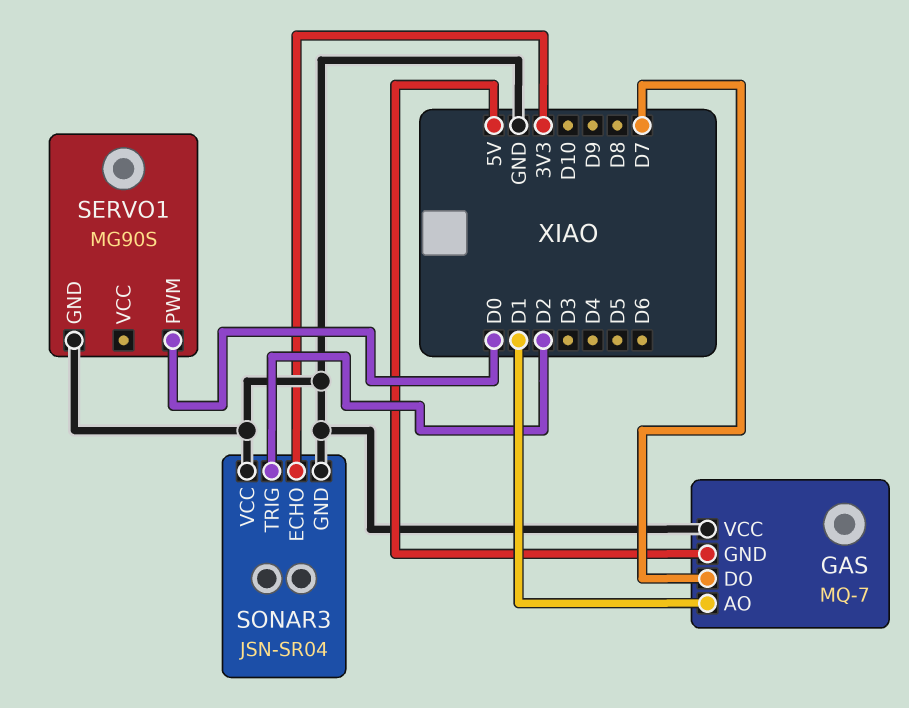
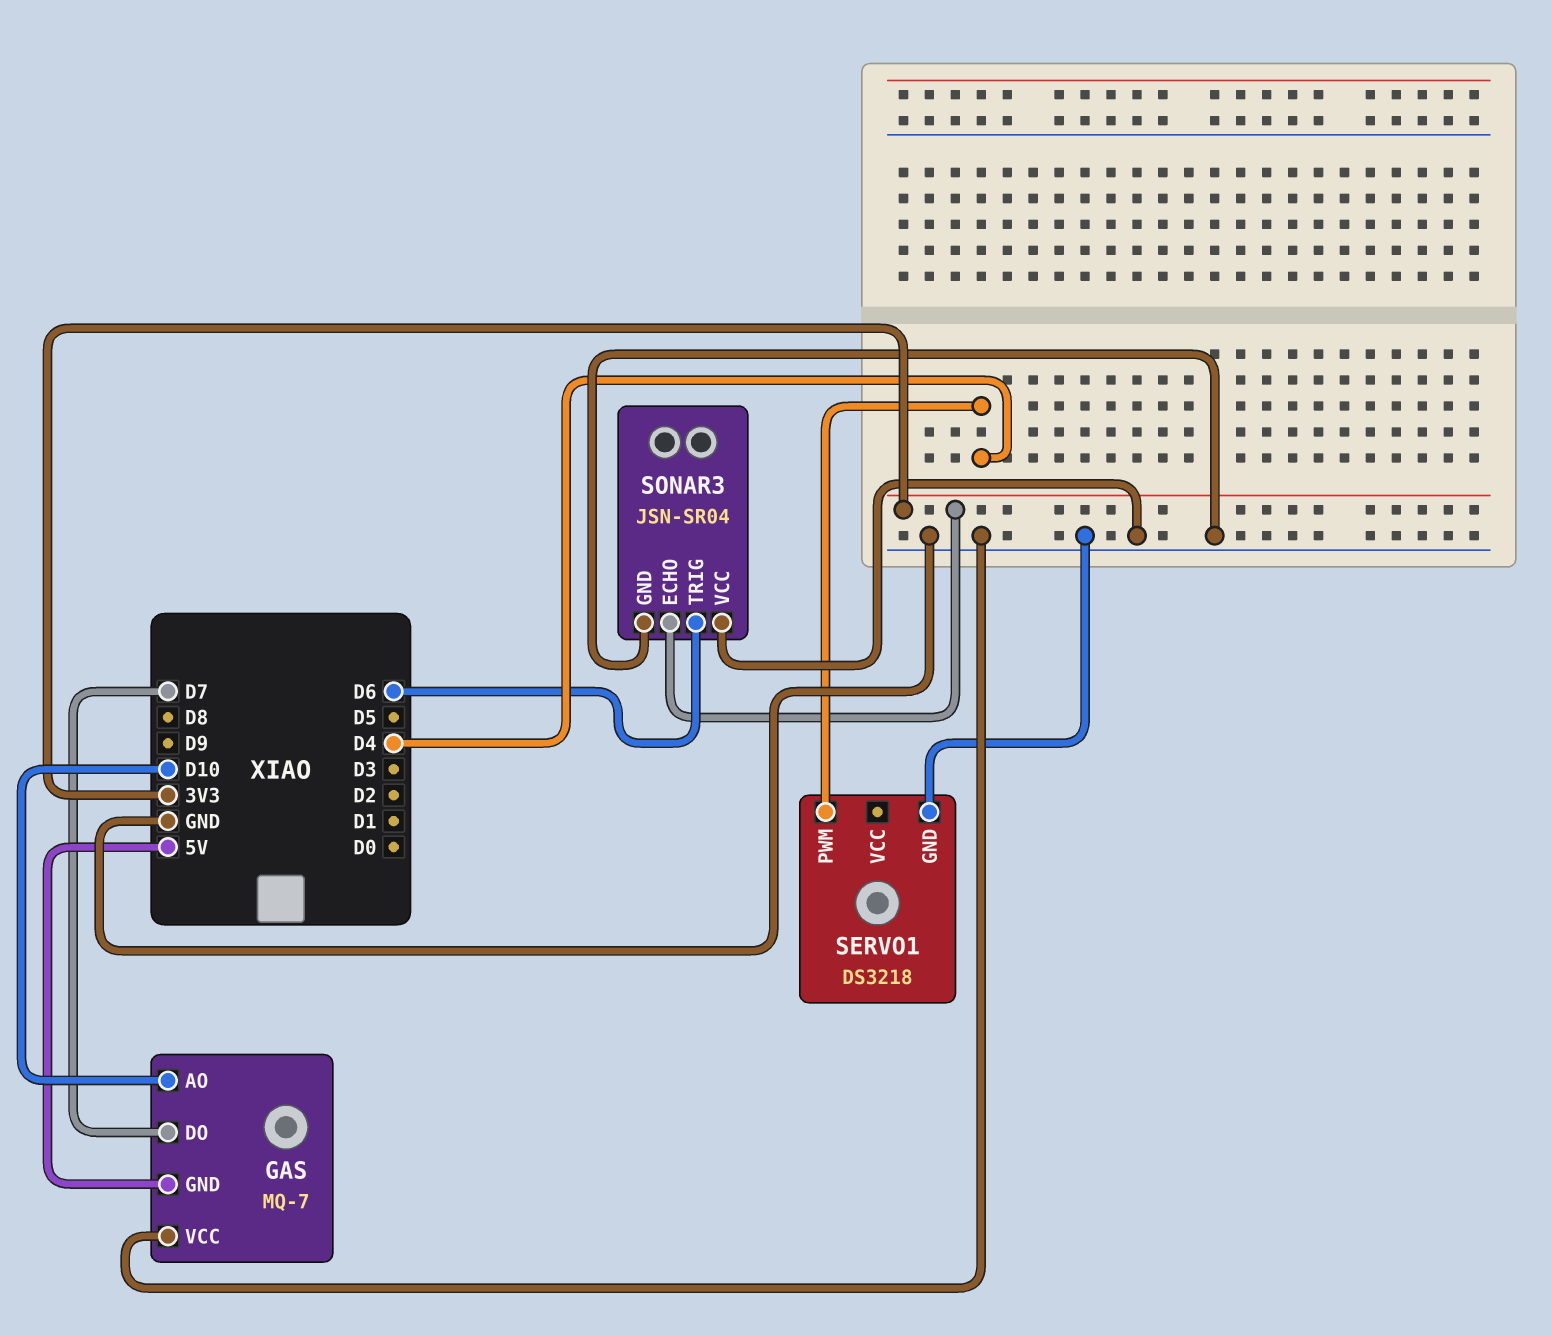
GAS pin AO: D1 -> D10
SERVO1: MG90S -> DS3218
SERVO1 pin PWM: D0 -> D4
SONAR3 pin TRIG: D2 -> D6

